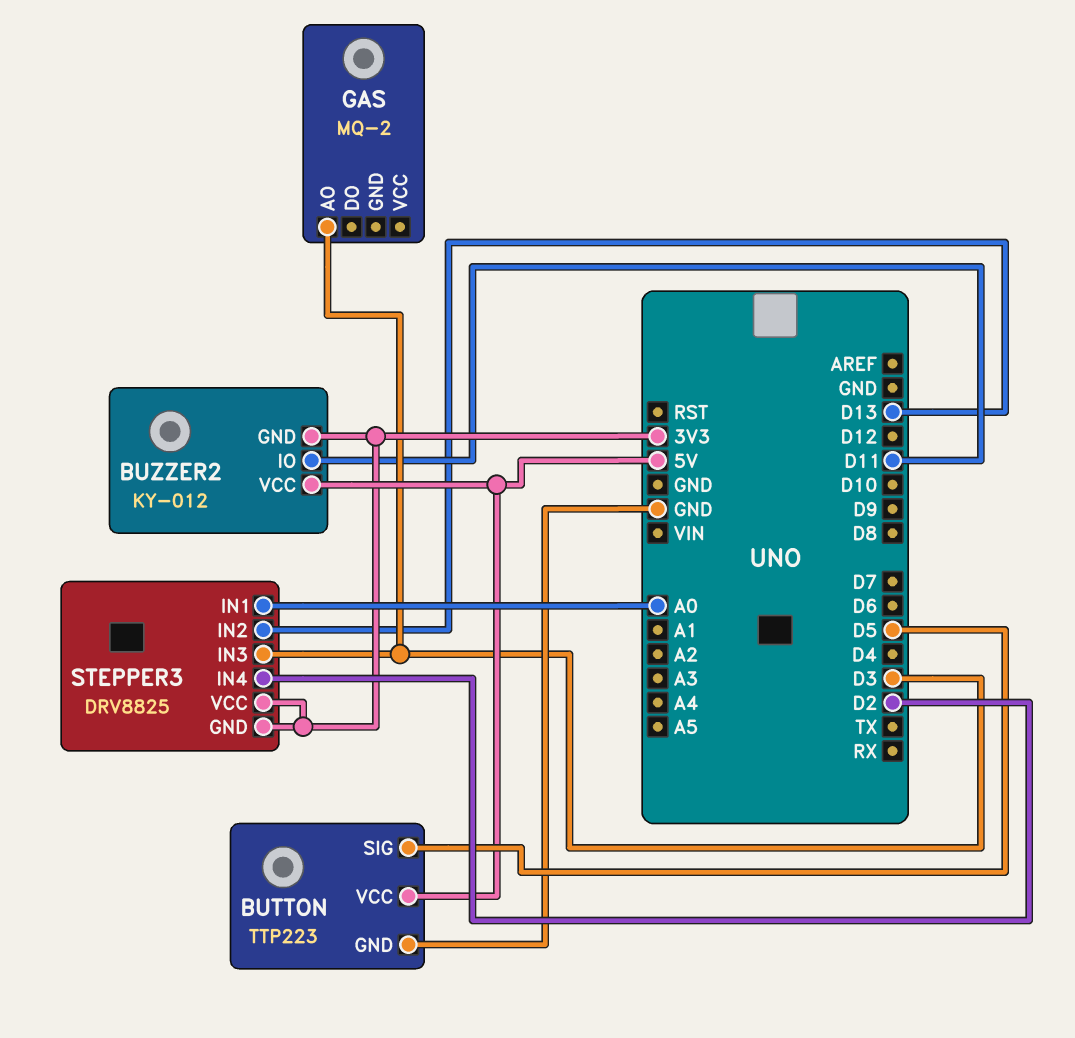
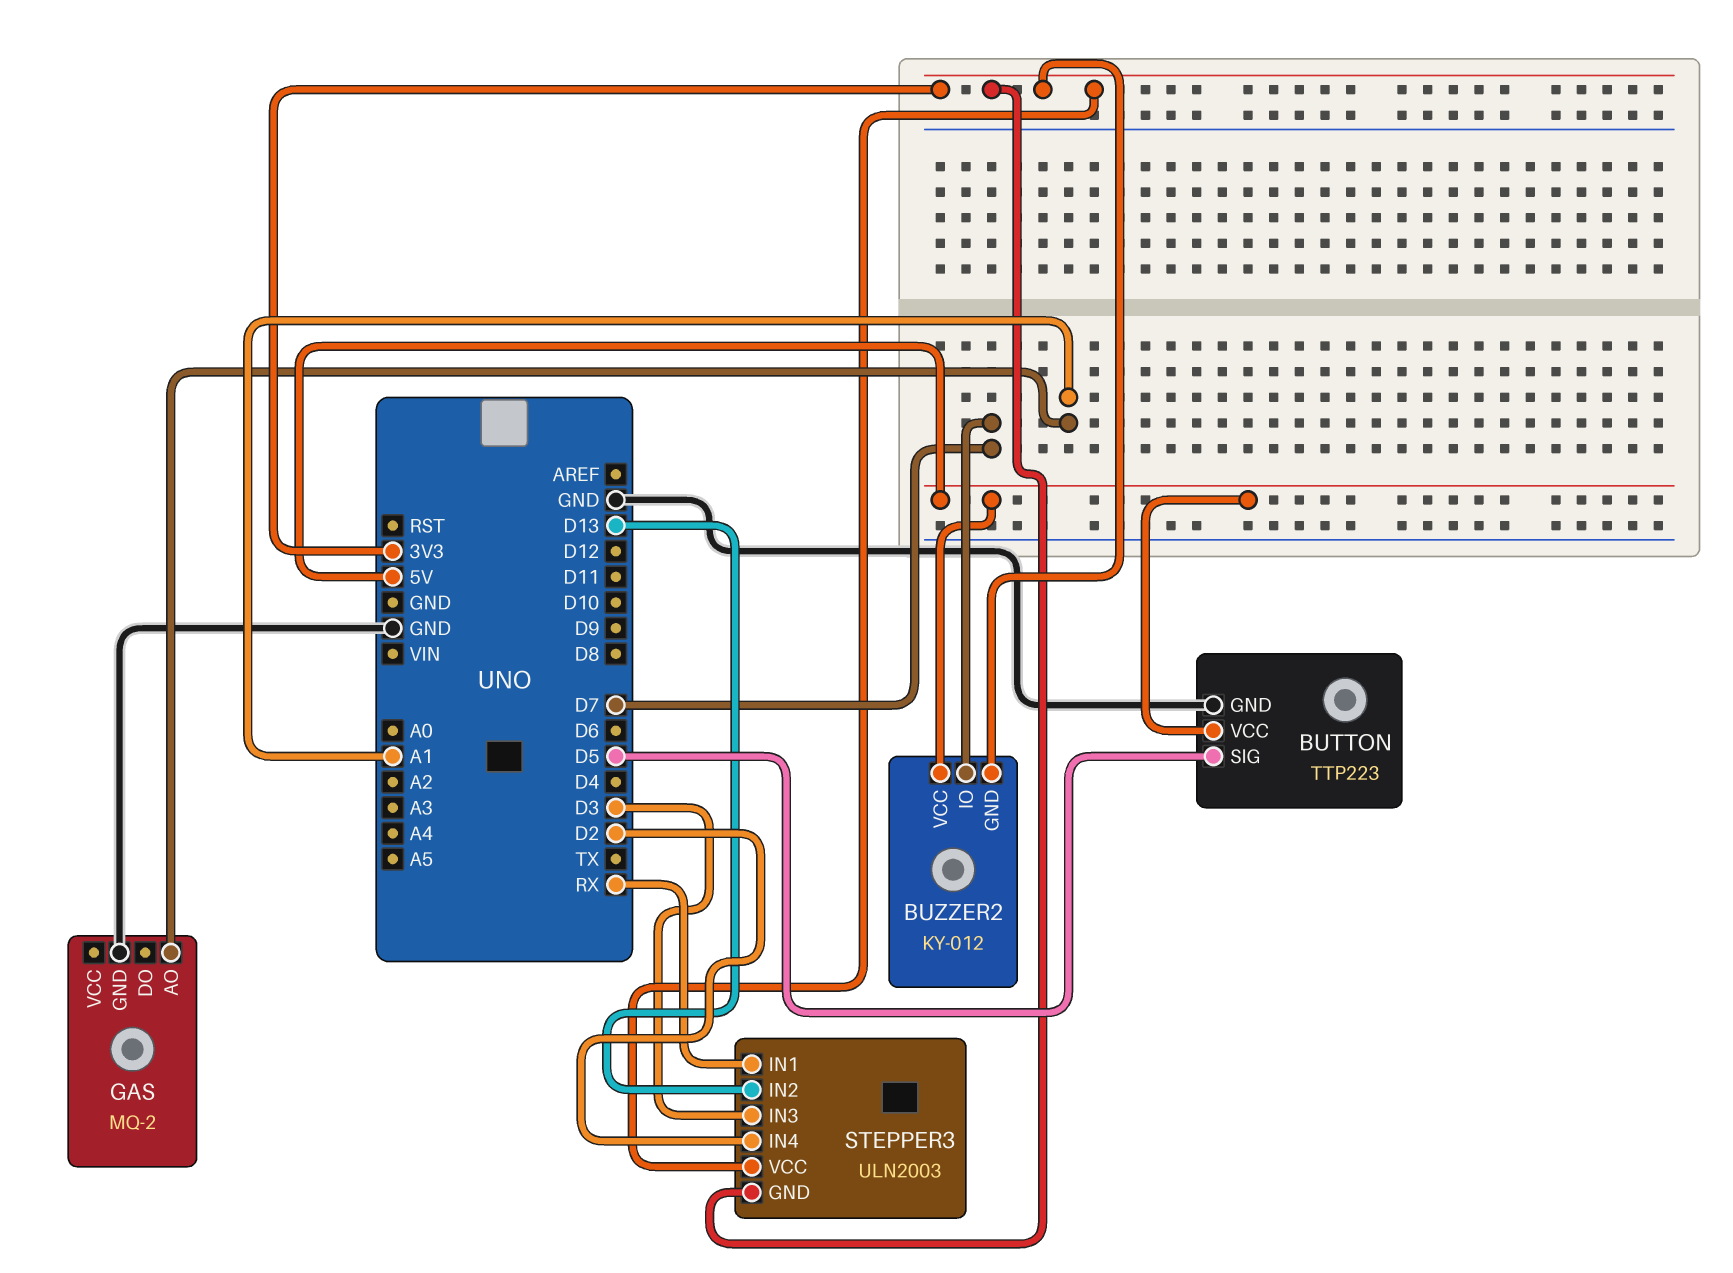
BUZZER2 pin IO: D11 -> D7
GAS pin AO: D3 -> A1
GAS pin GND: none -> GND
STEPPER3: DRV8825 -> ULN2003
STEPPER3 pin IN1: A0 -> RX

